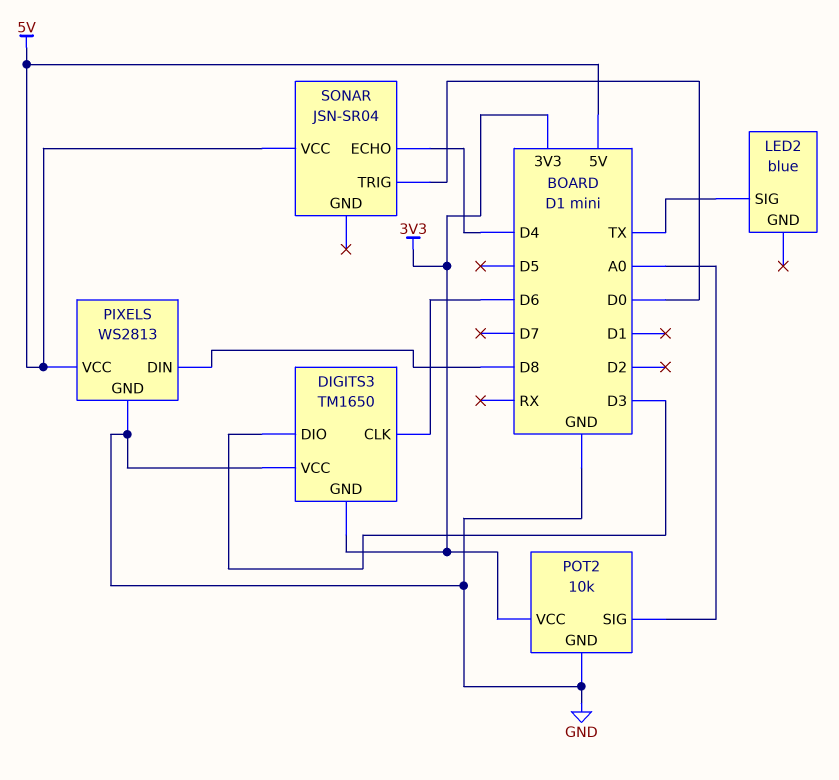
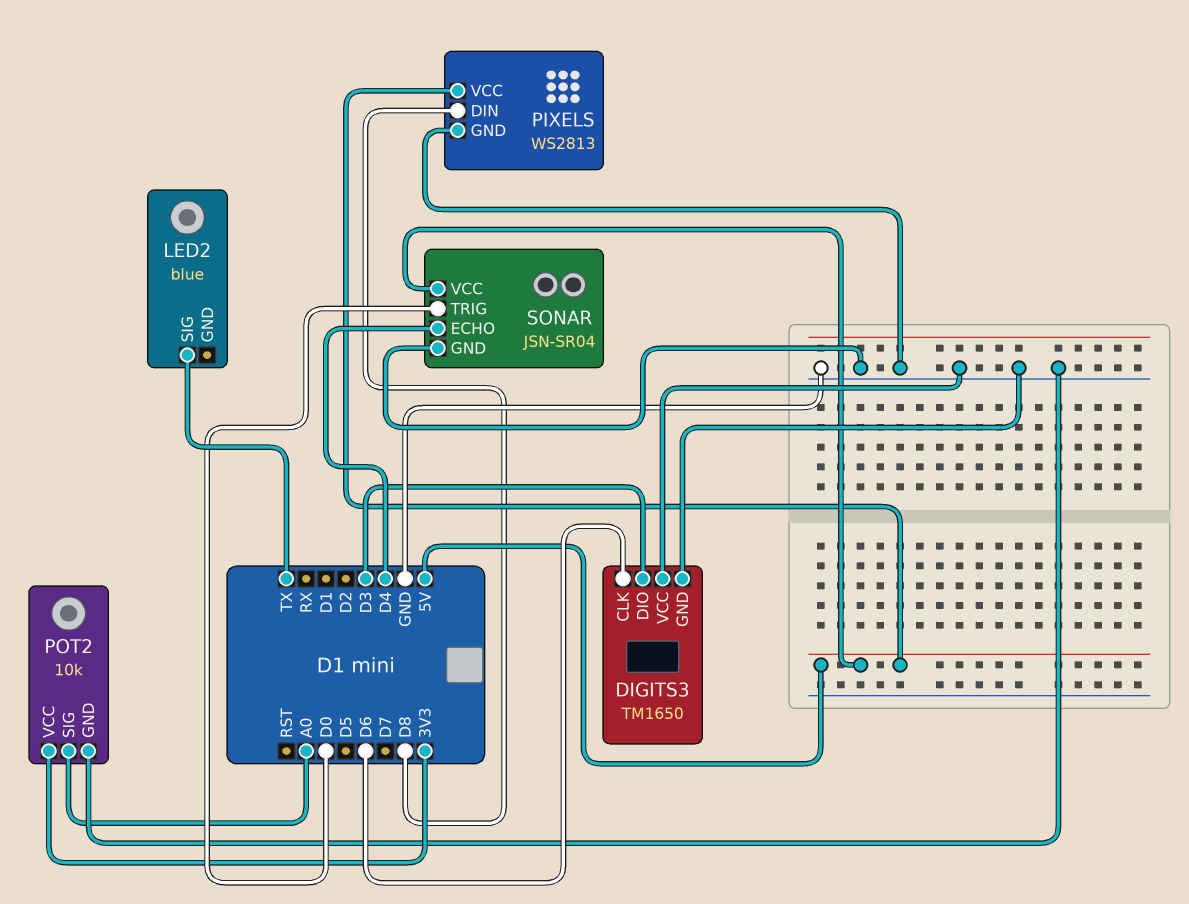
DIGITS3 pin GND: 3V3 -> GND
SONAR pin GND: none -> GND

